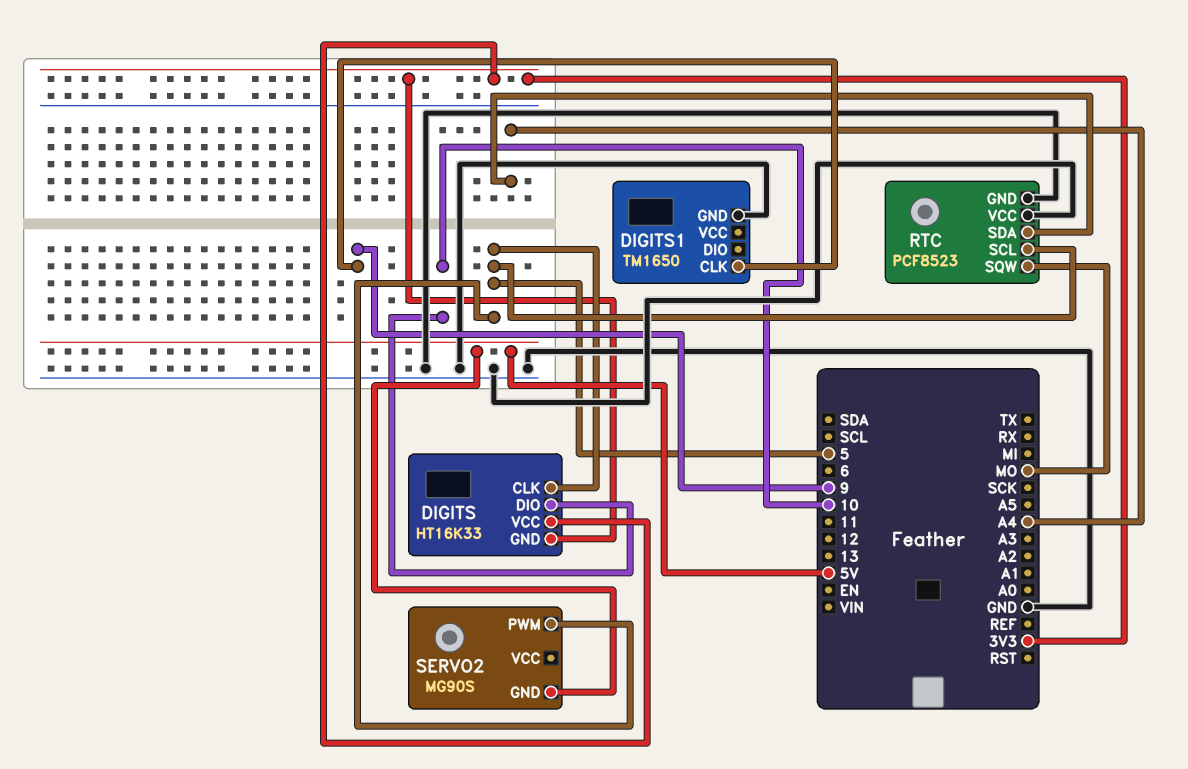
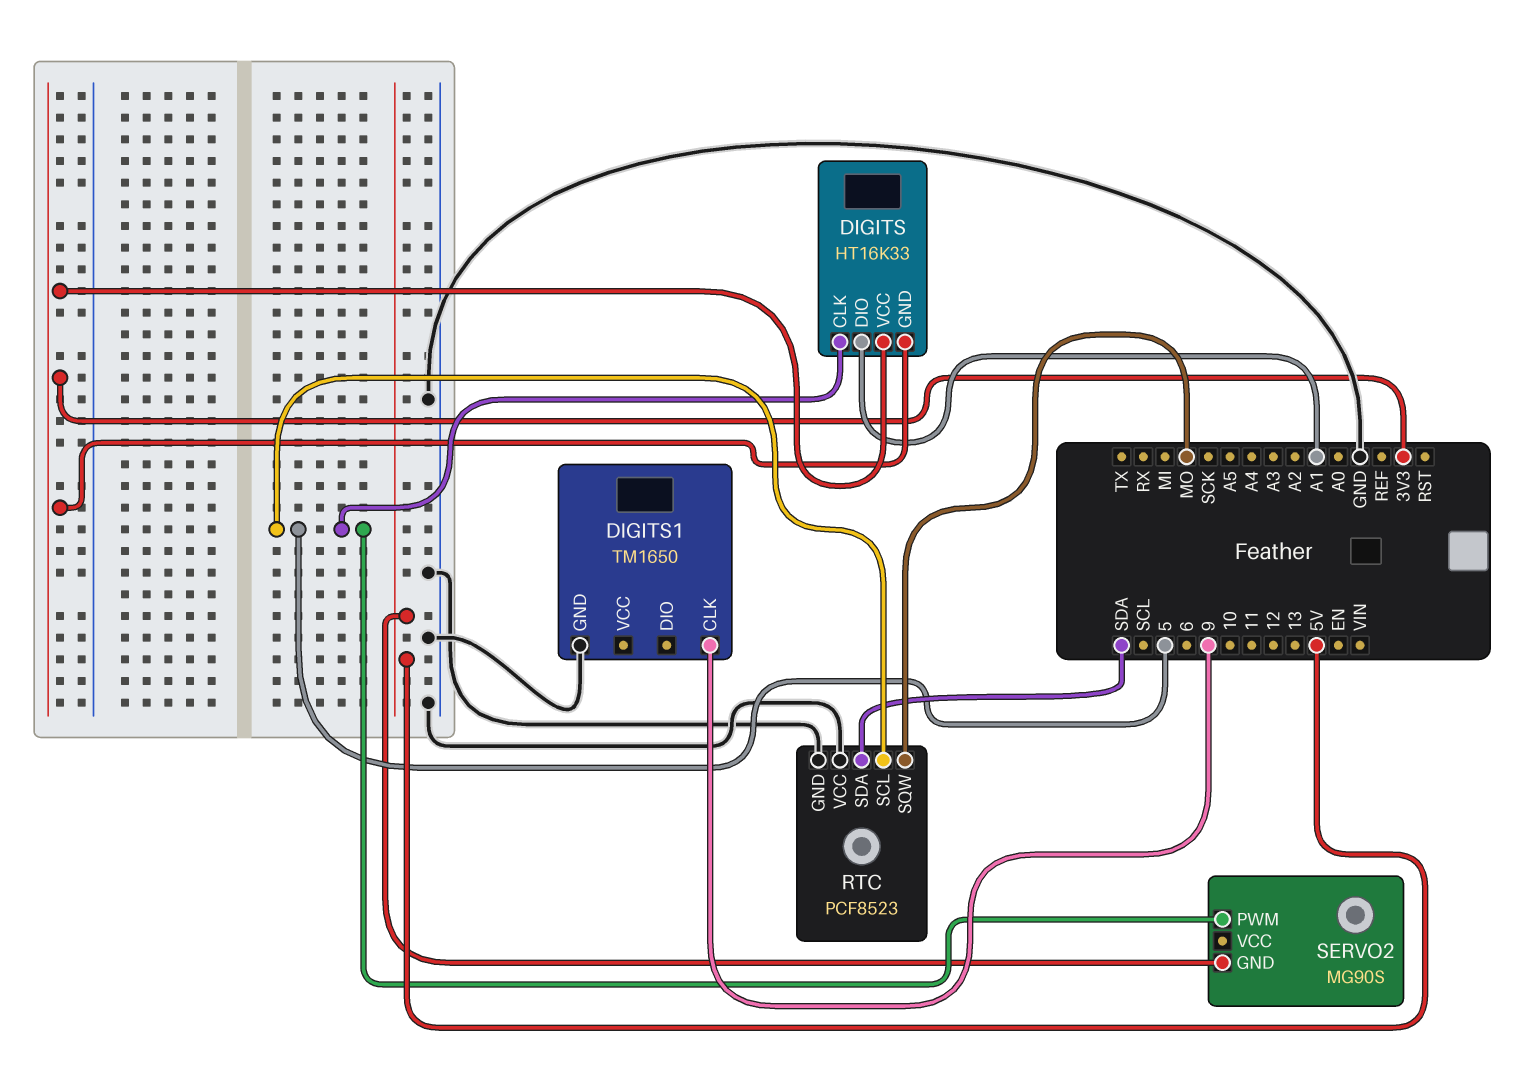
DIGITS pin DIO: 10 -> A1
RTC pin SDA: A4 -> SDA

